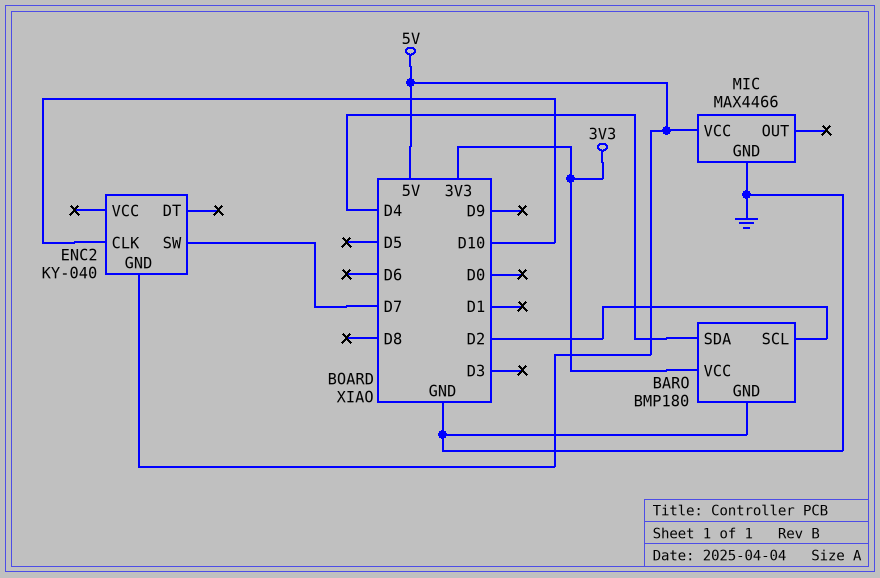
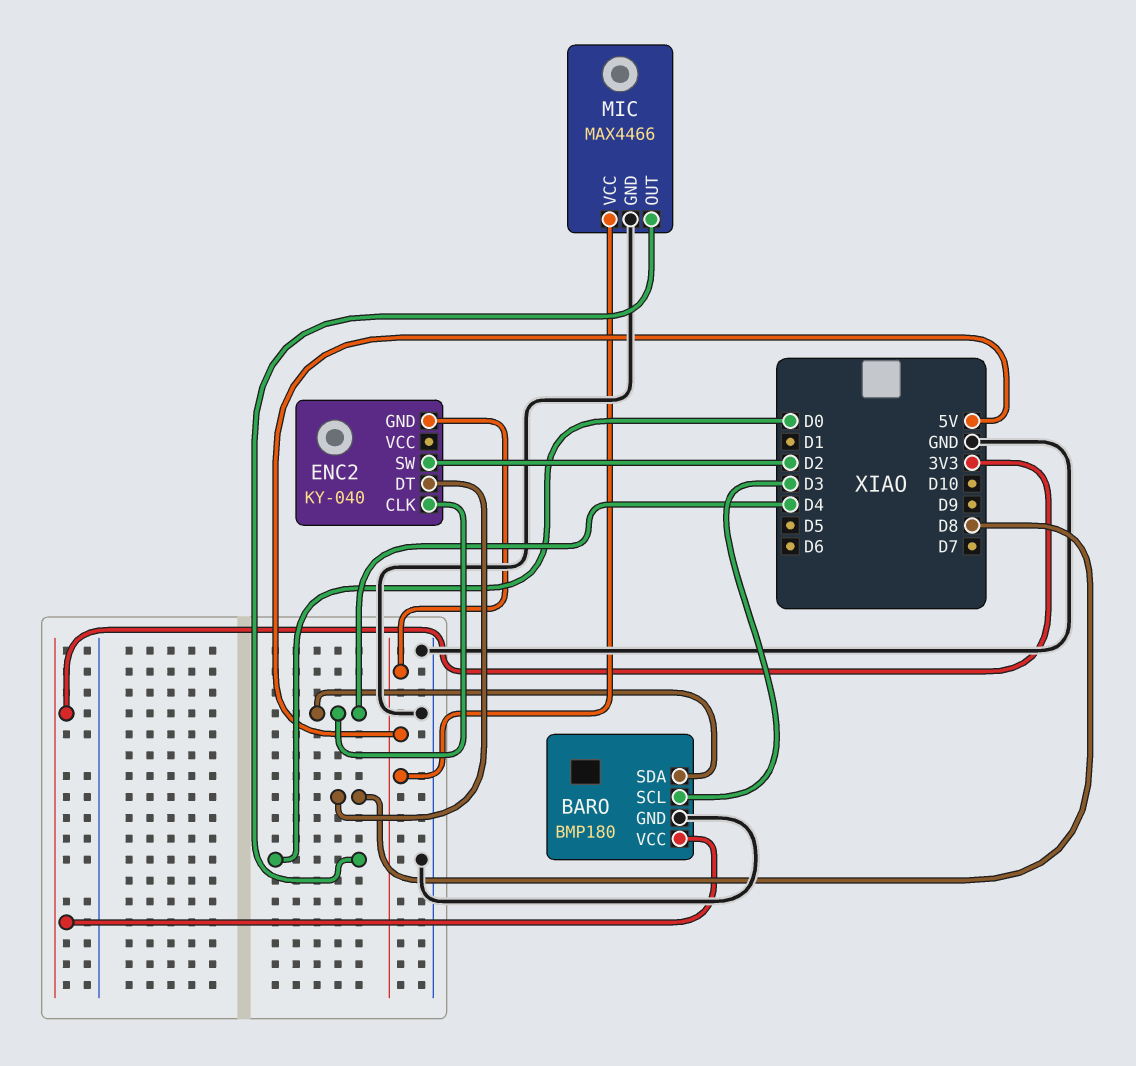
BARO pin SCL: D2 -> D3
ENC2 pin CLK: D10 -> D4
ENC2 pin DT: none -> D8
ENC2 pin SW: D7 -> D2
MIC pin OUT: none -> D0

